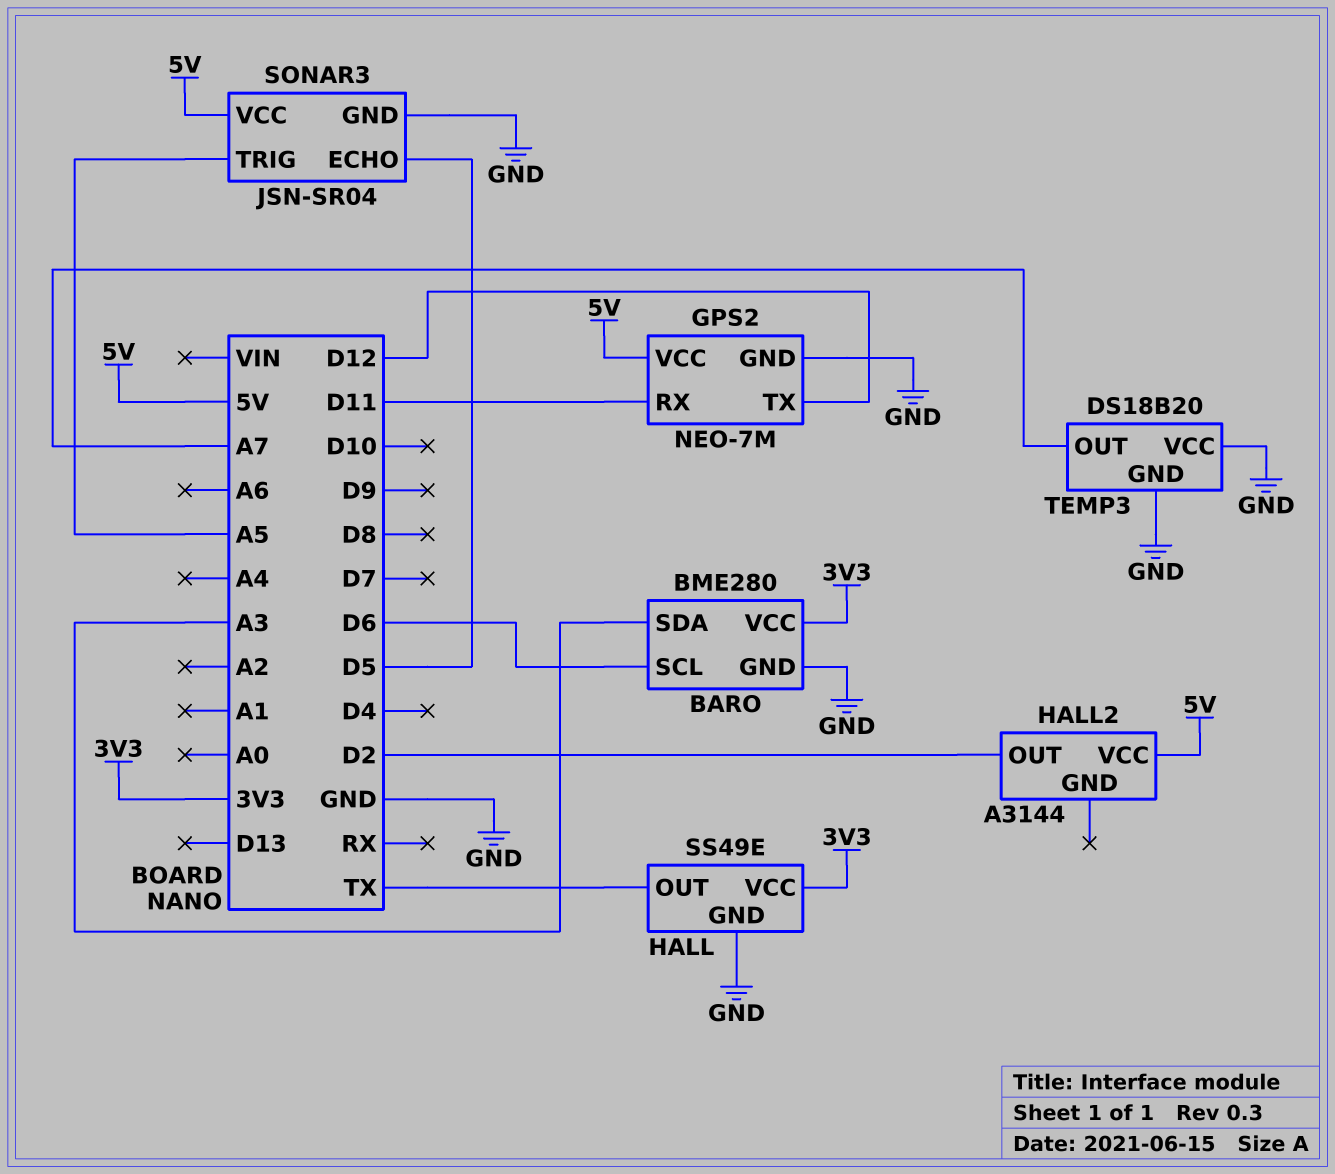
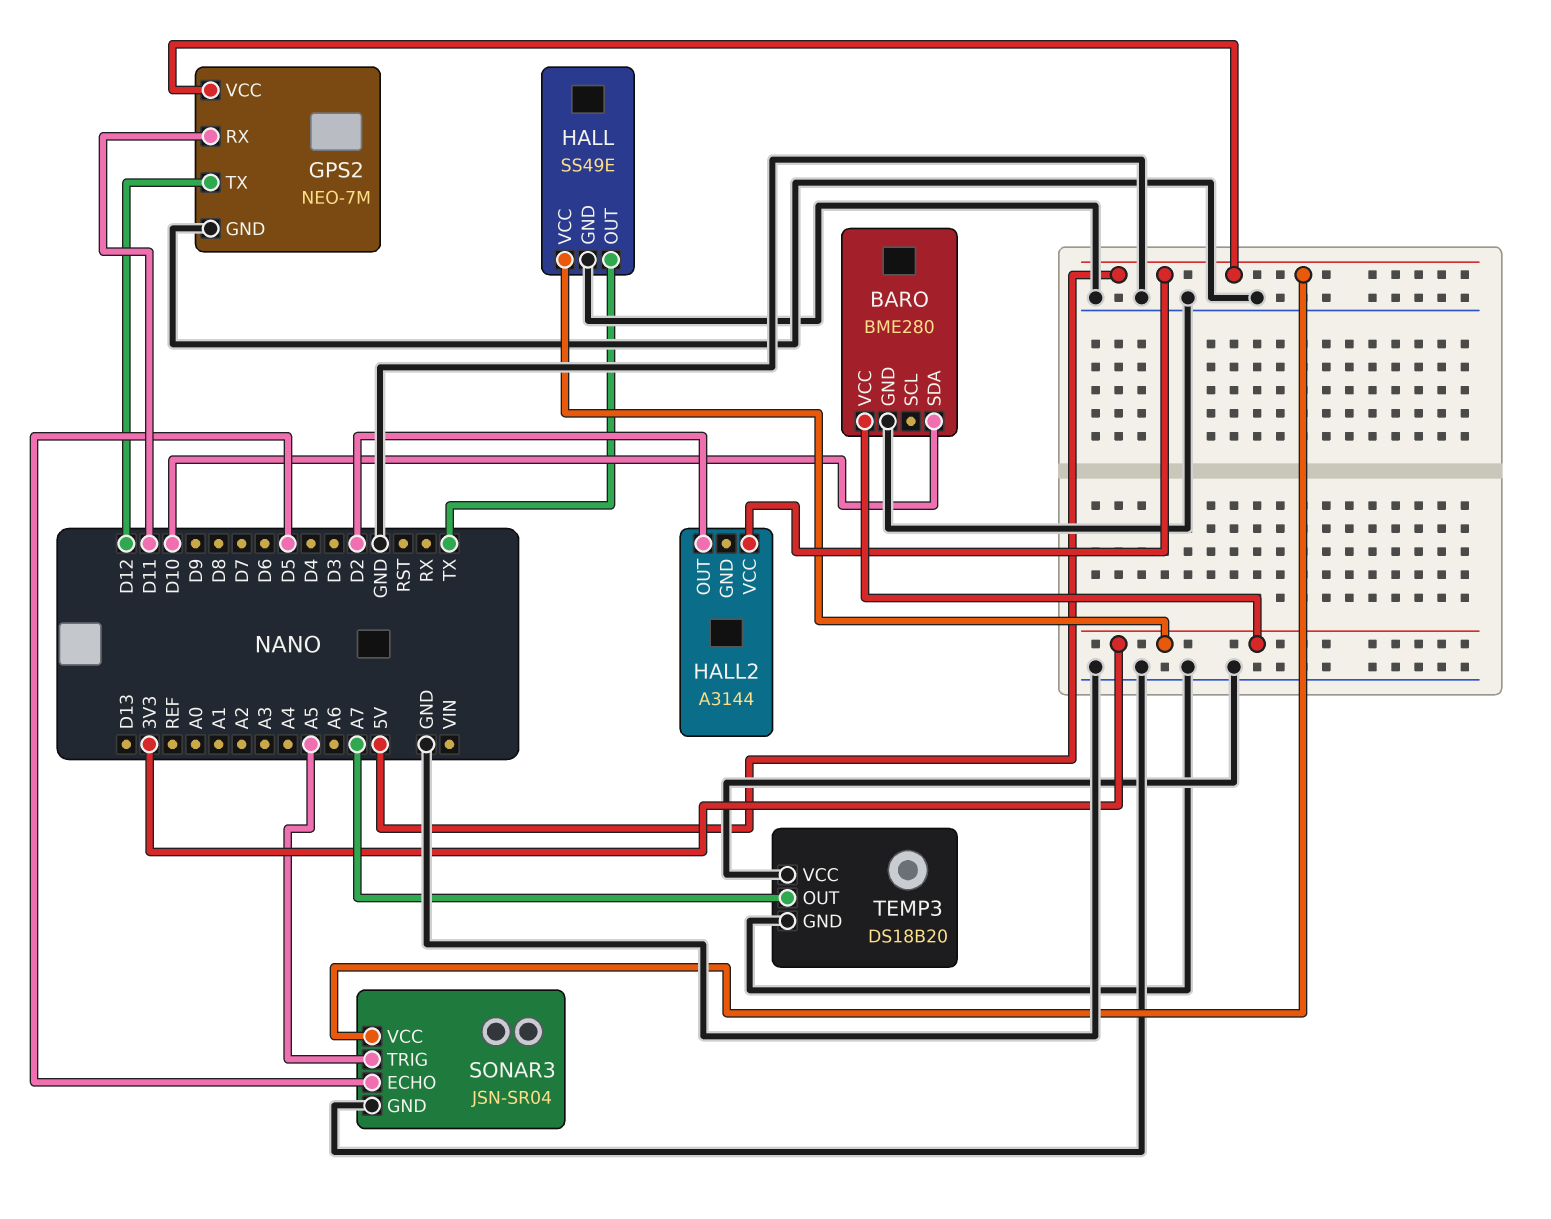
BARO pin SCL: D6 -> none
BARO pin SDA: A3 -> D10

